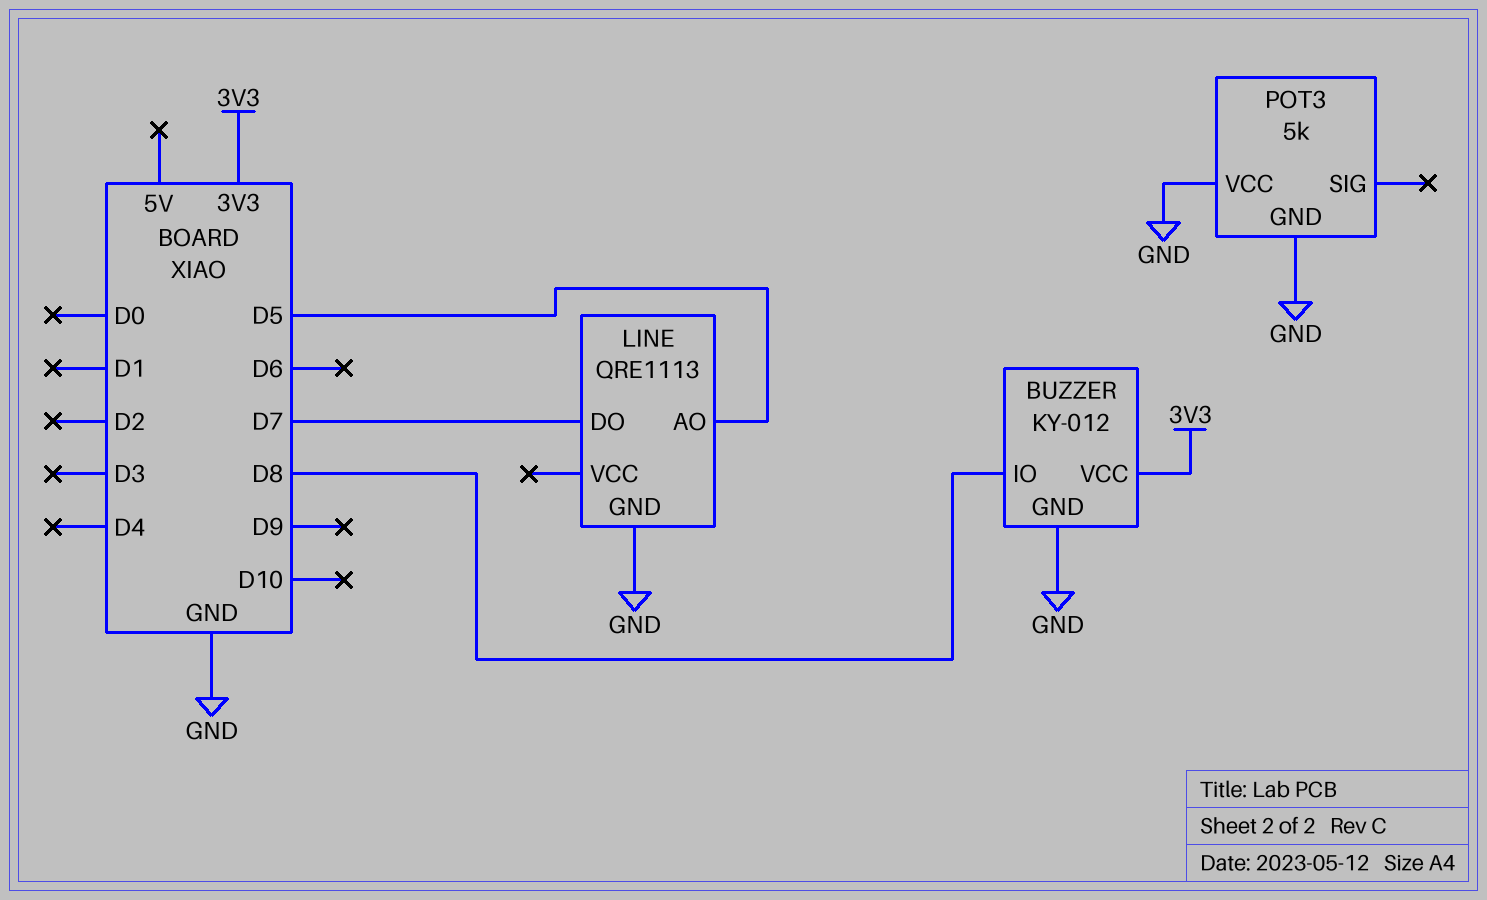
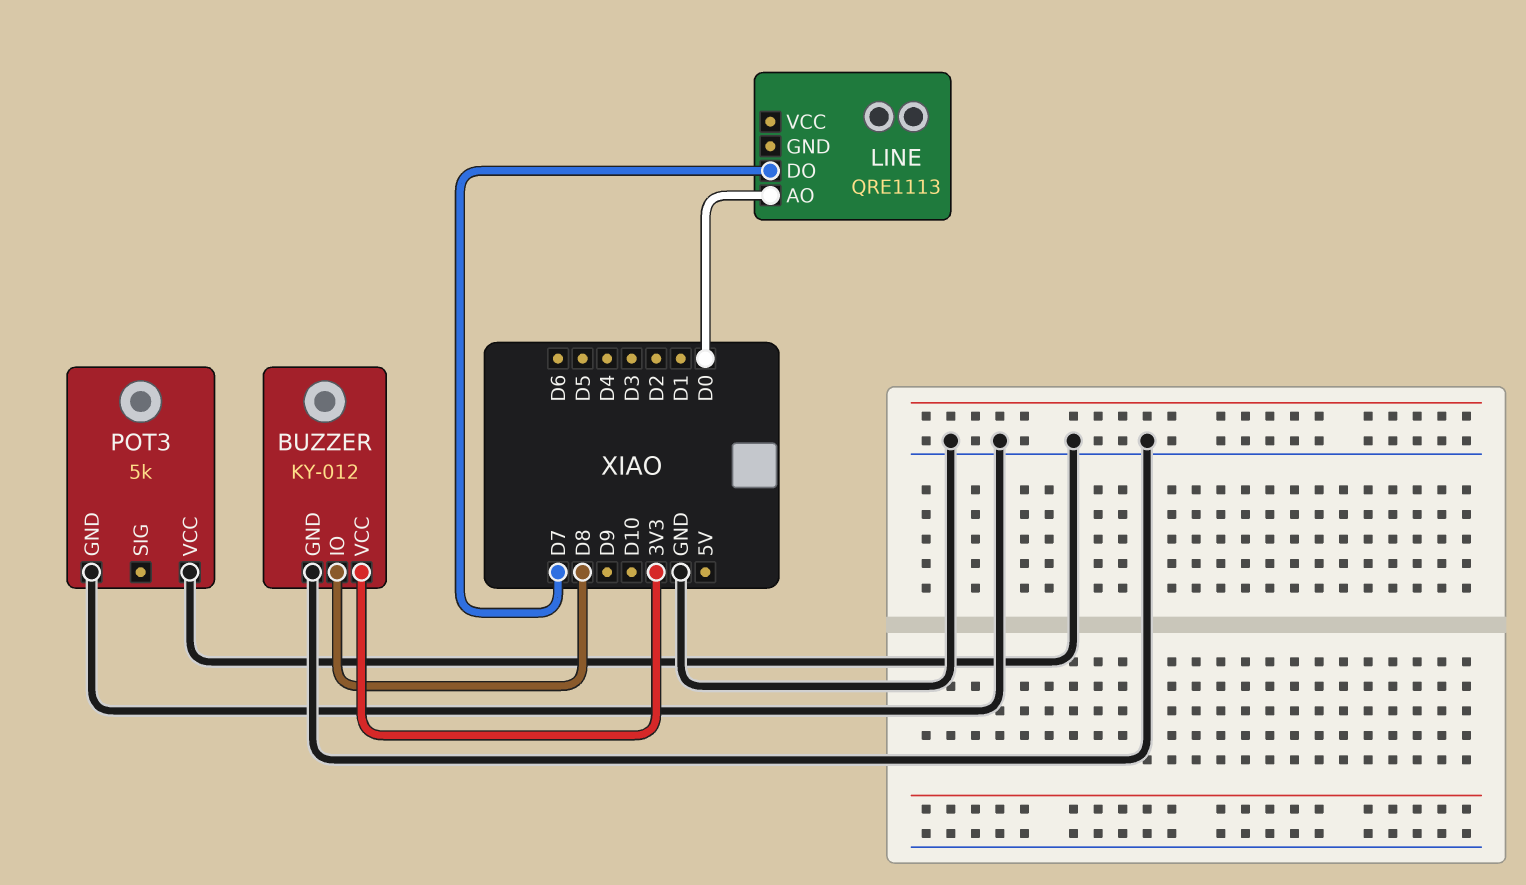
LINE pin AO: D5 -> D0
LINE pin GND: GND -> none

